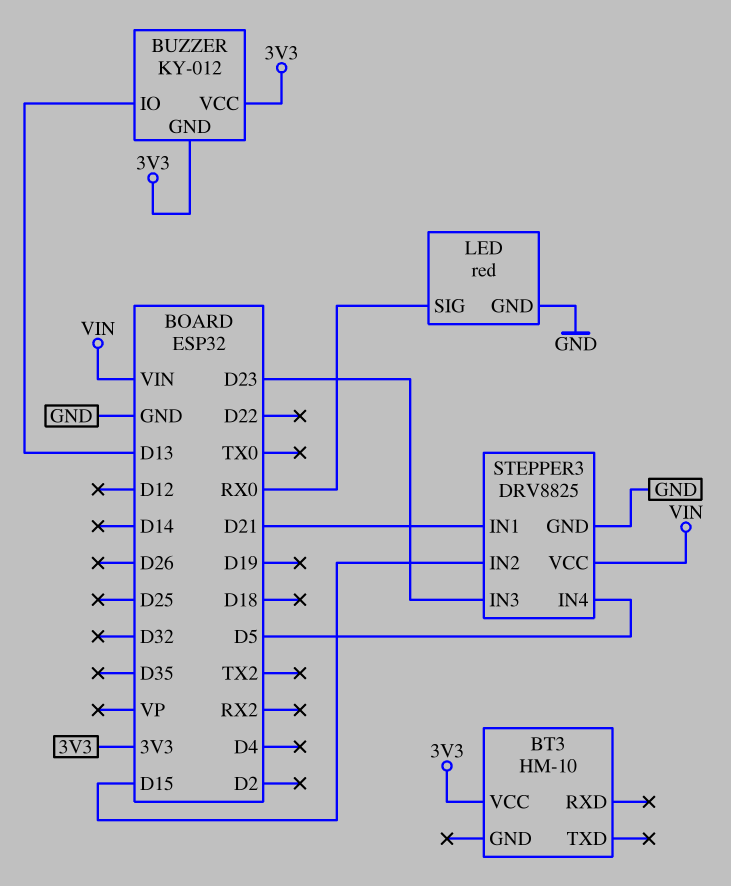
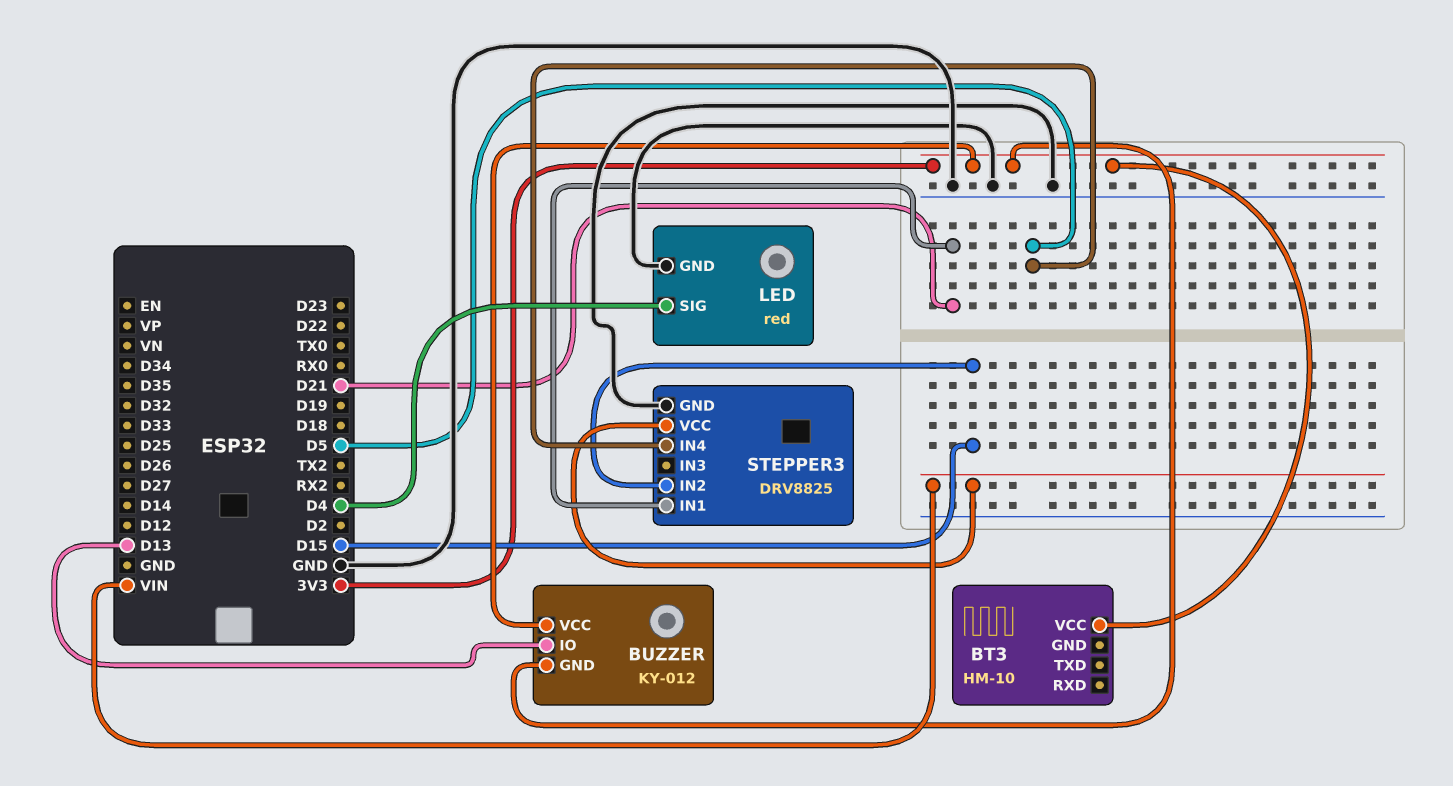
LED pin SIG: RX0 -> D4
STEPPER3 pin IN3: D23 -> none

